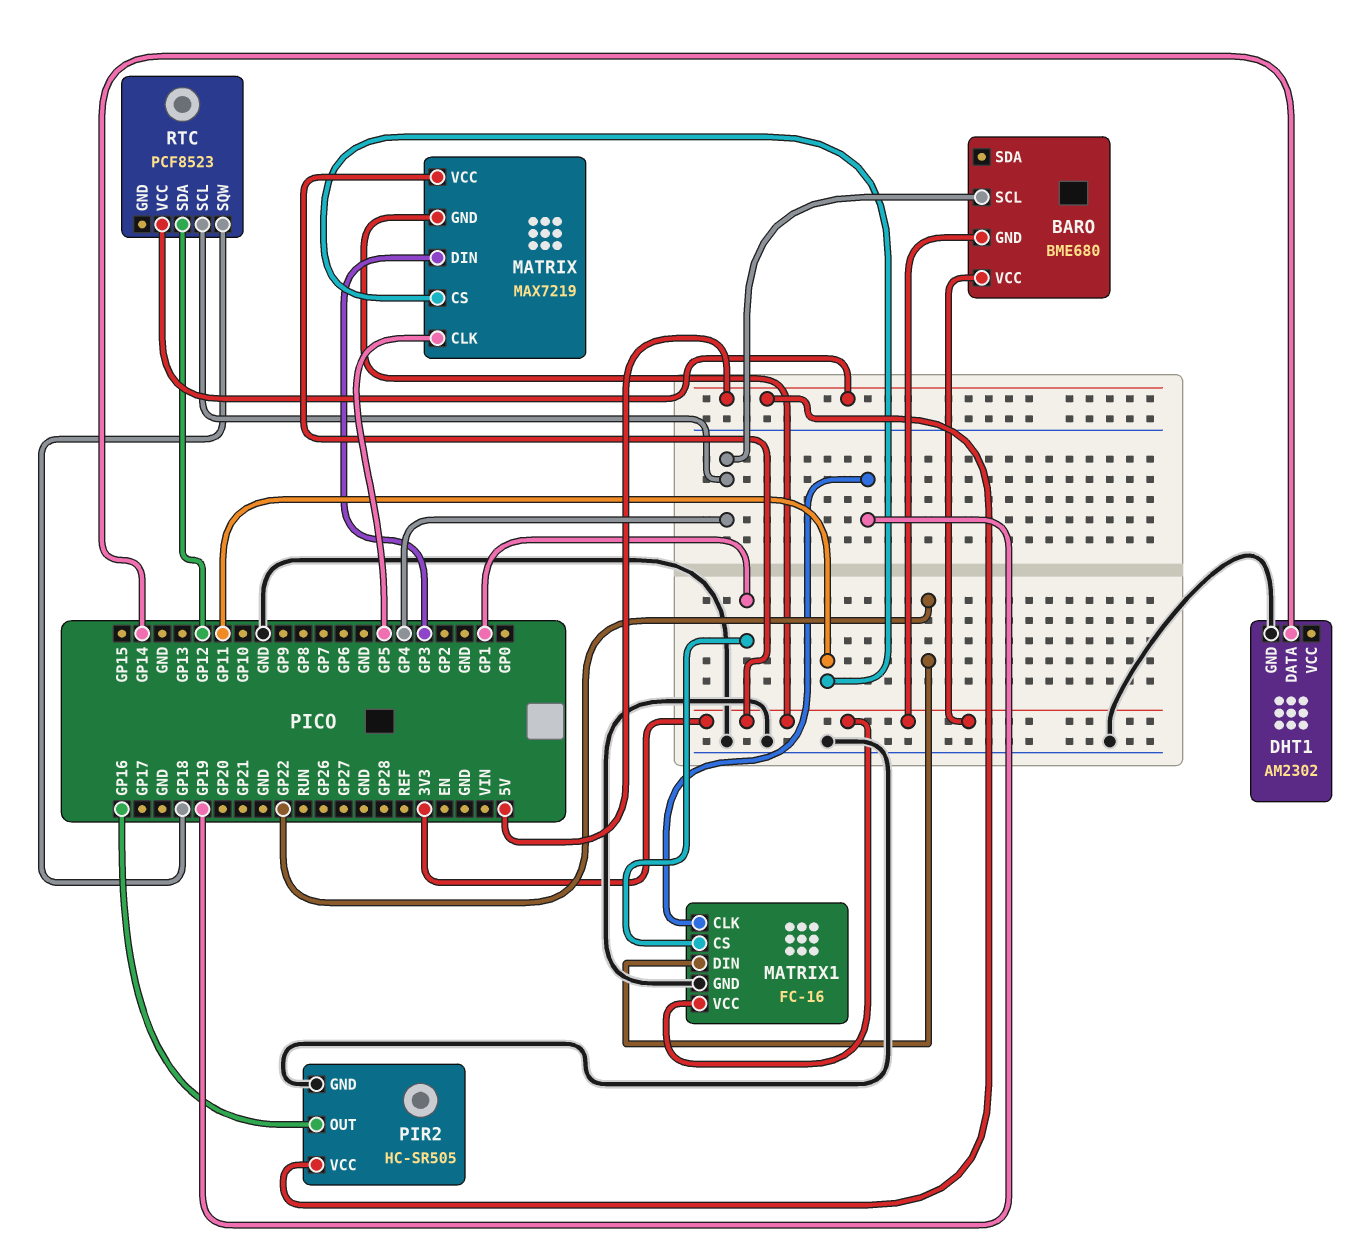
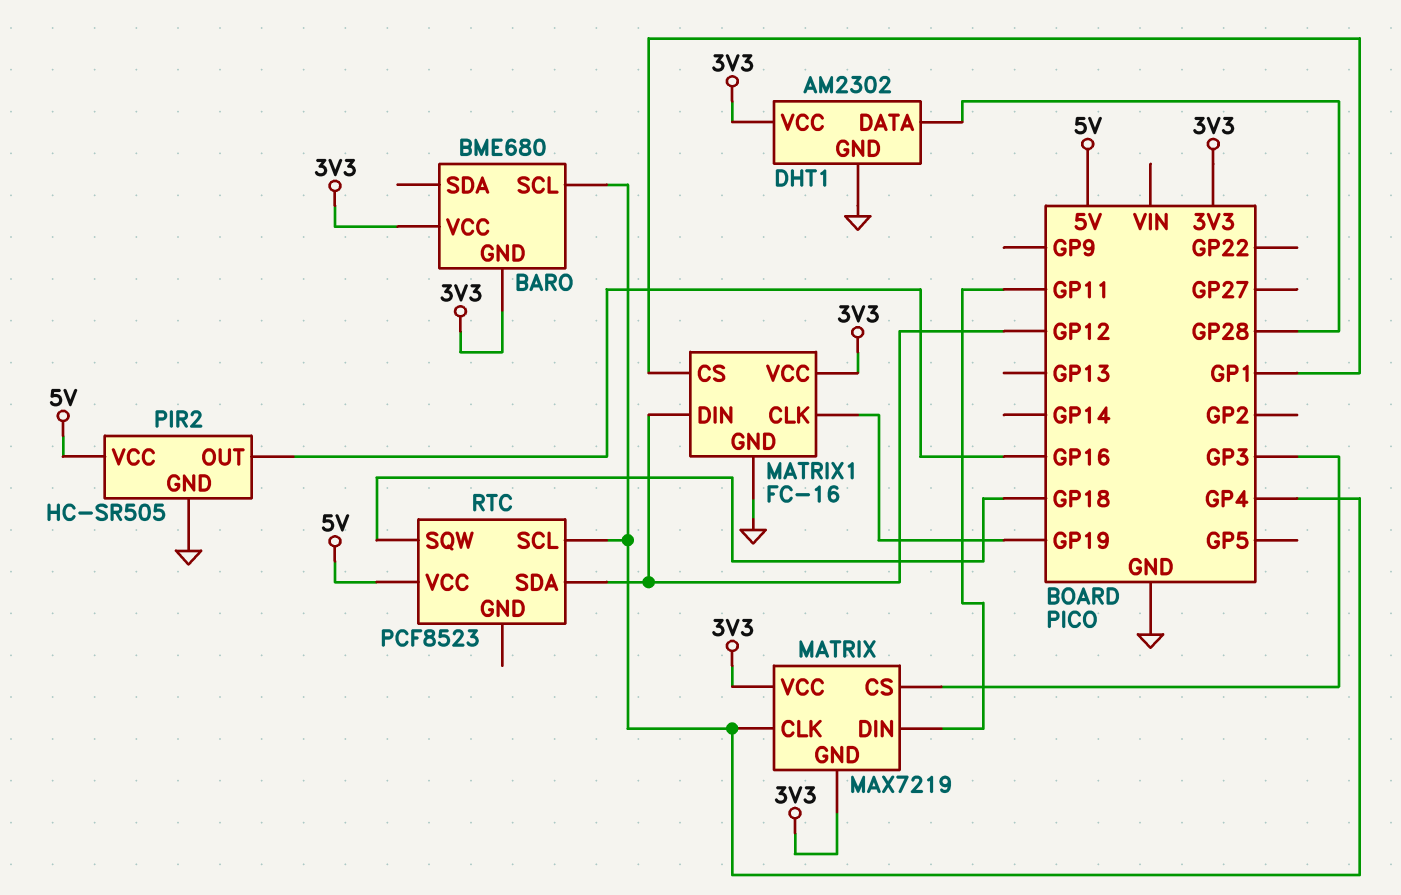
DHT1 pin DATA: GP14 -> GP28
DHT1 pin VCC: none -> 3V3
MATRIX pin CLK: GP5 -> GP4
MATRIX pin CS: GP11 -> GP3
MATRIX pin DIN: GP3 -> GP11
MATRIX1 pin DIN: GP22 -> GP12

